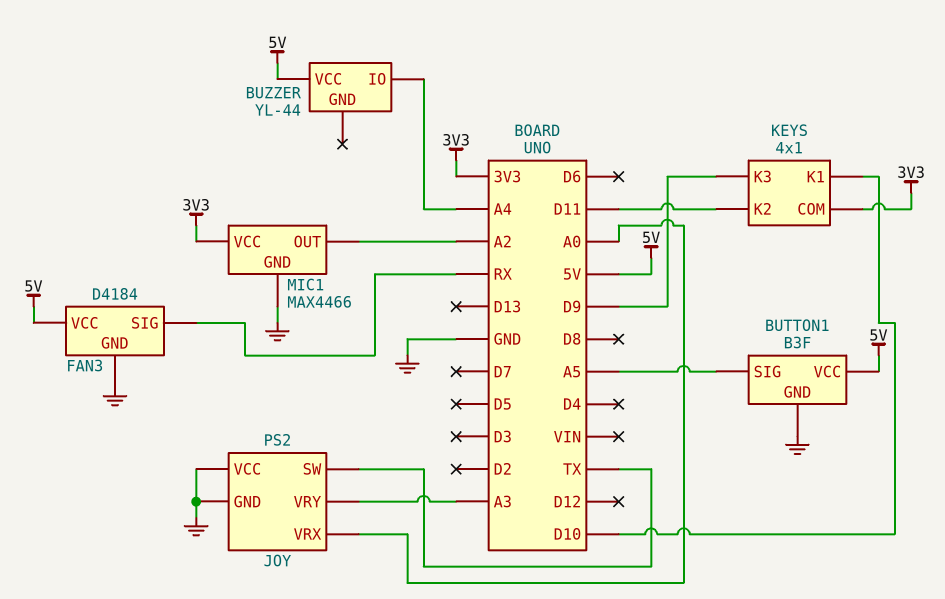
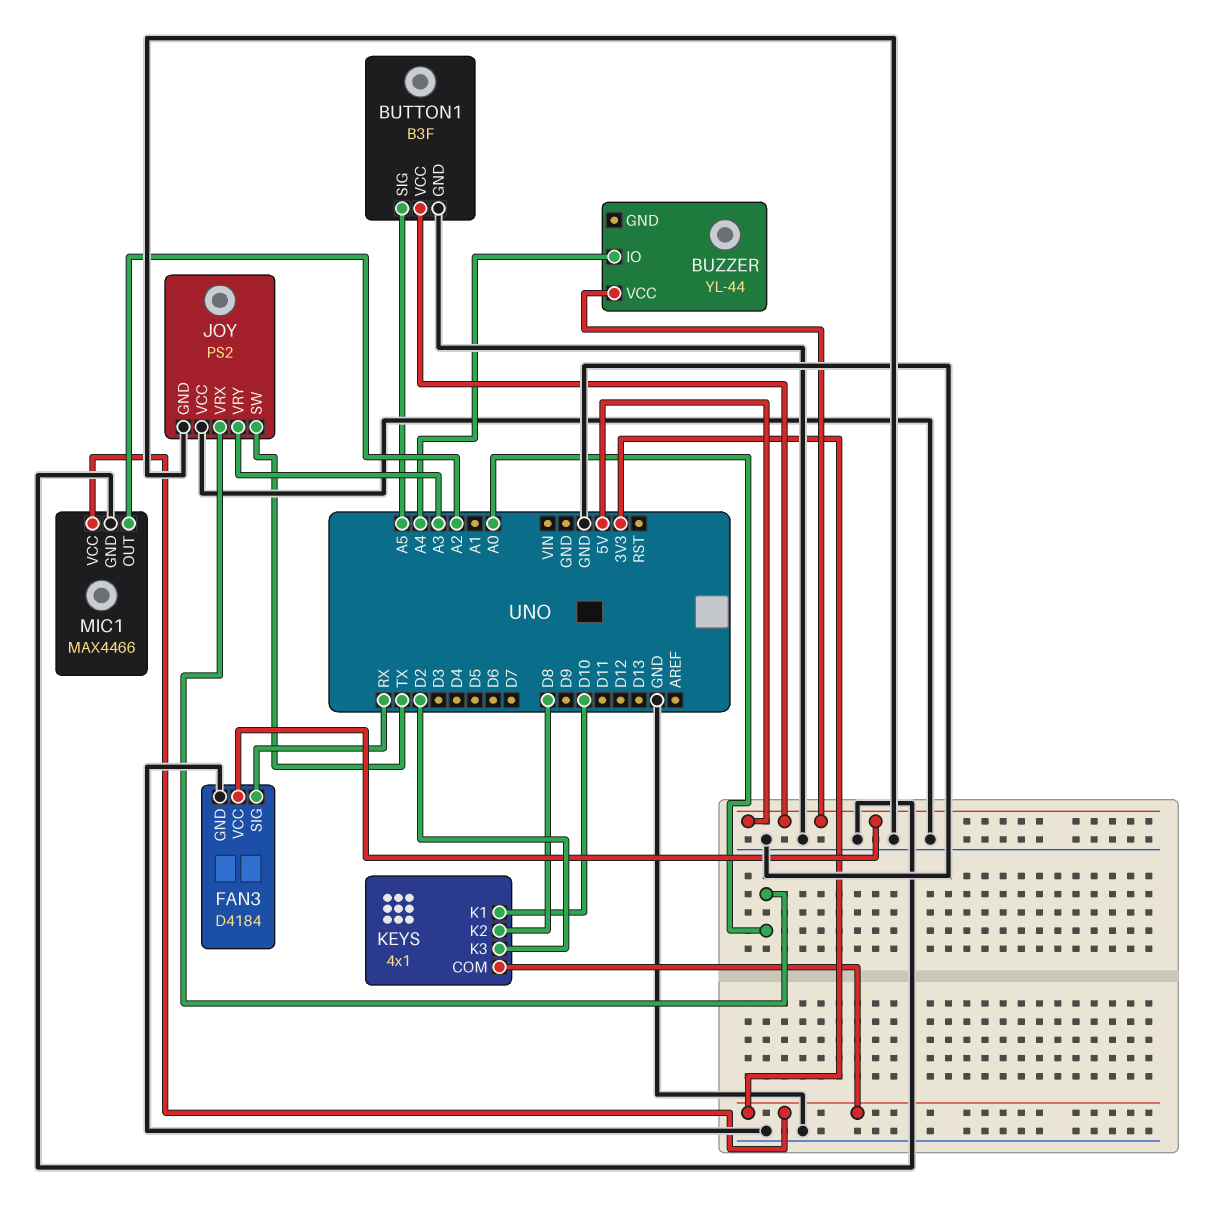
KEYS pin K2: D11 -> D8
KEYS pin K3: D9 -> D2

